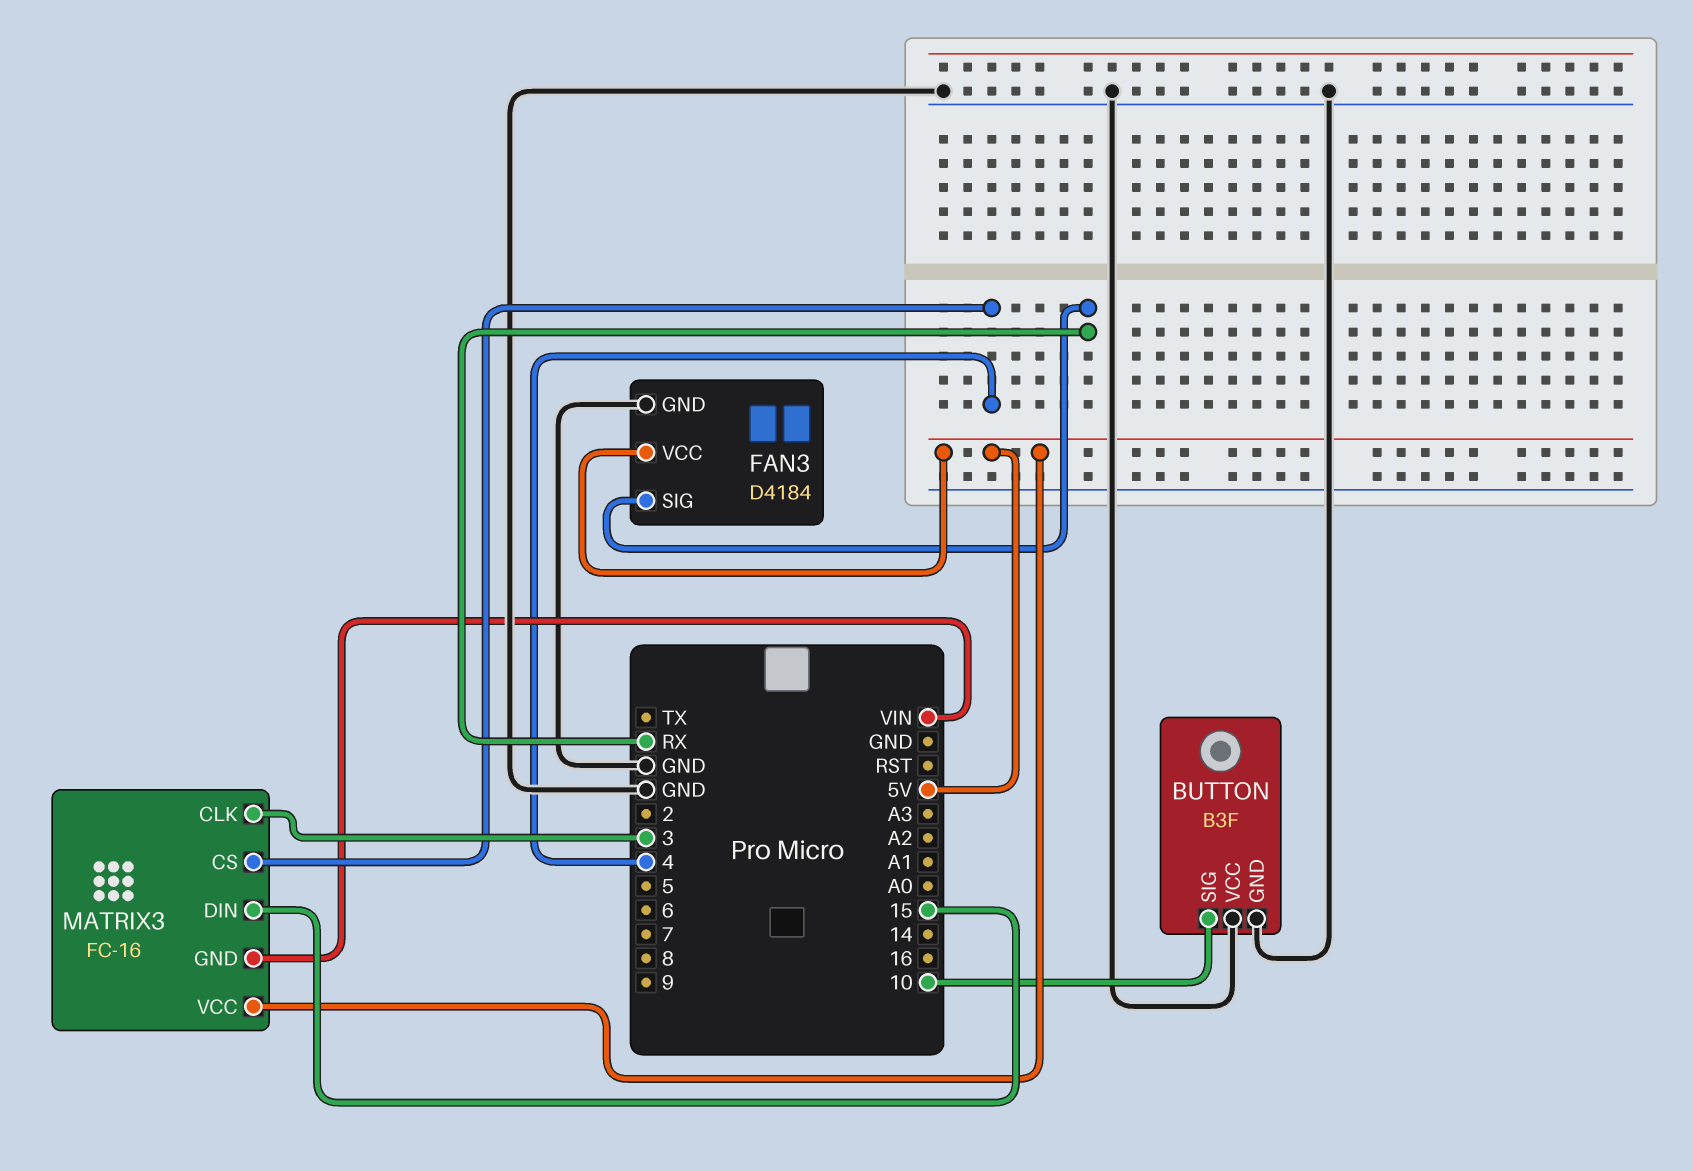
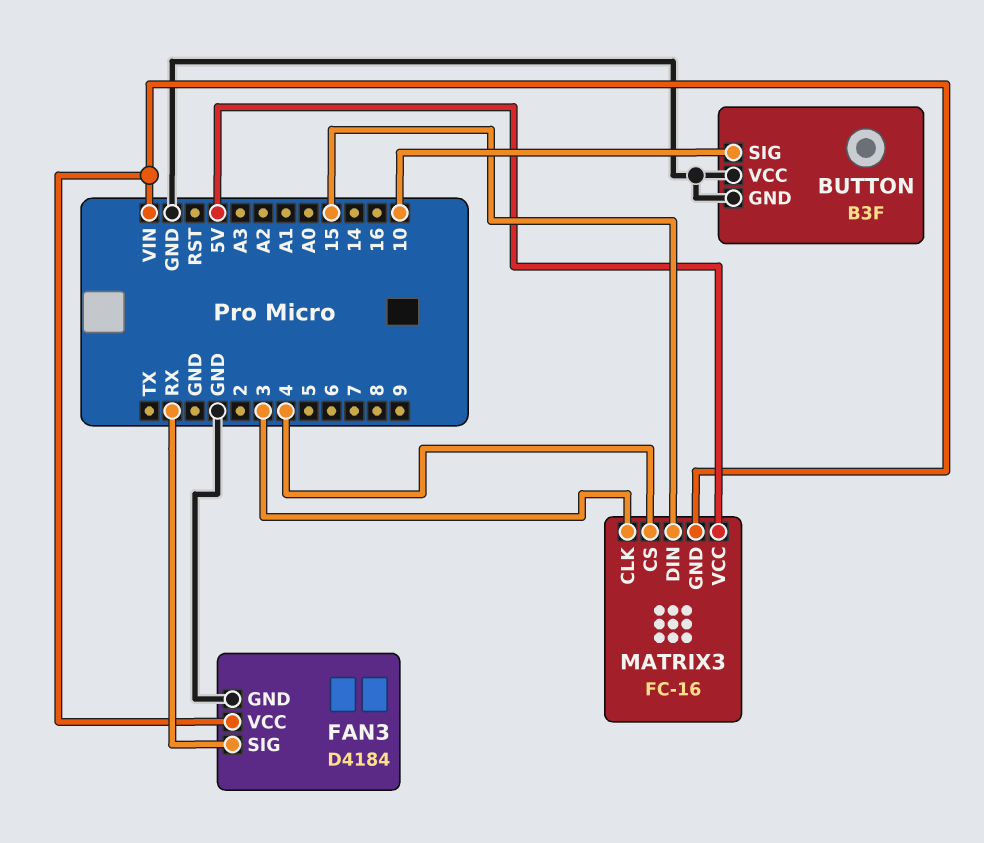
FAN3 pin VCC: 5V -> VIN

